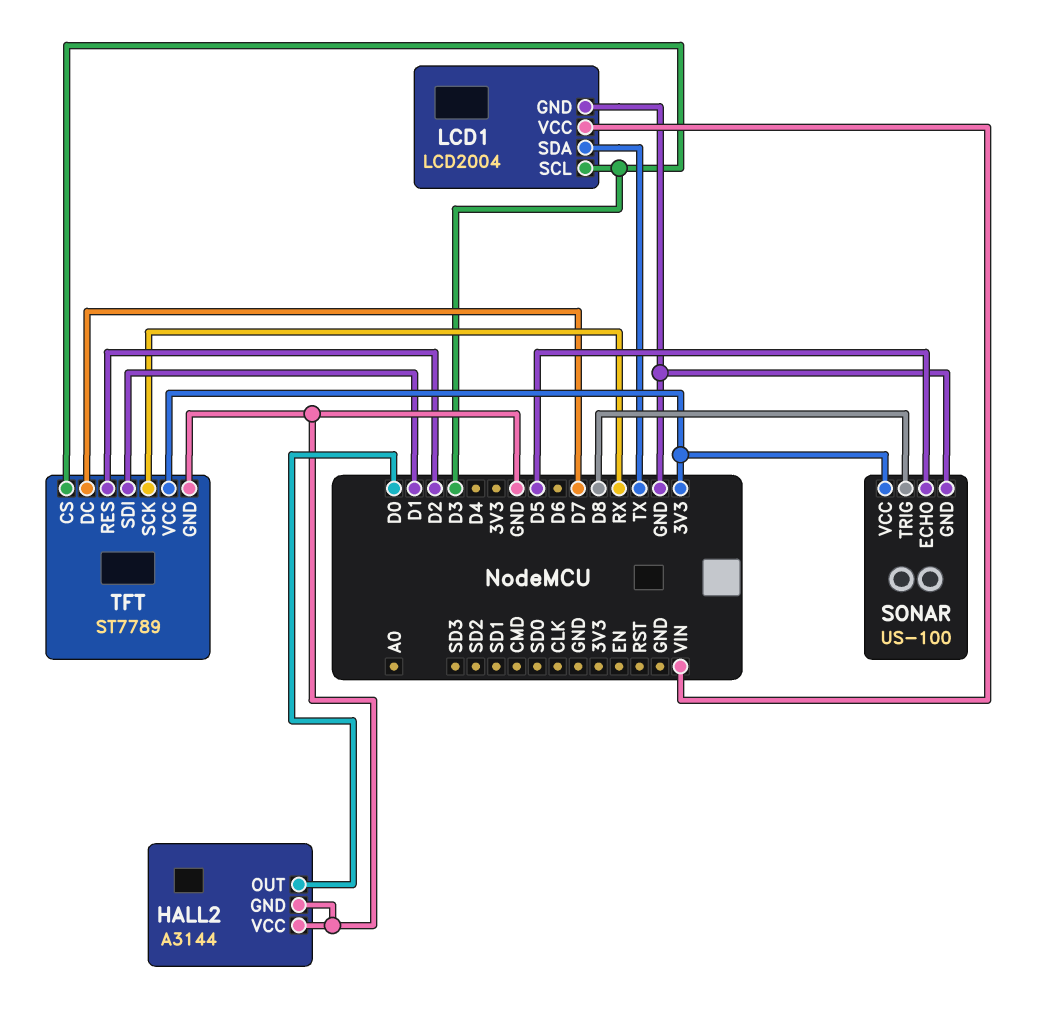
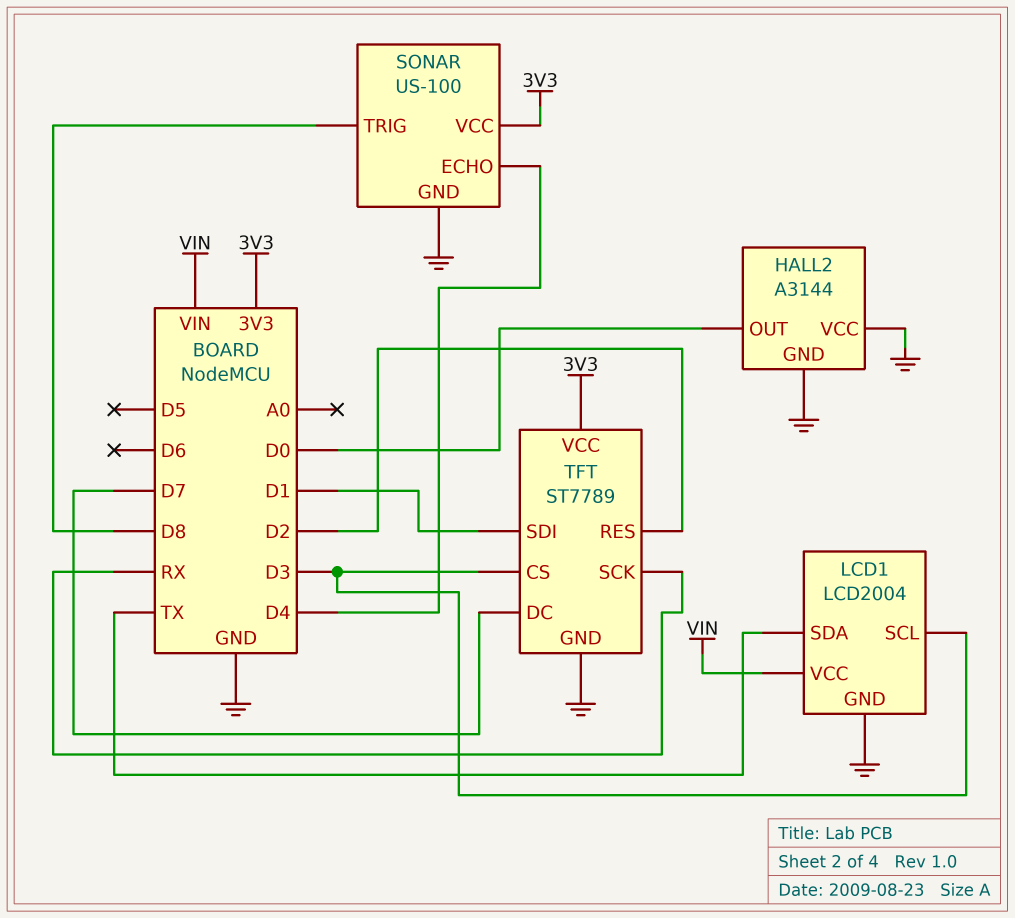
SONAR pin ECHO: D5 -> D4

